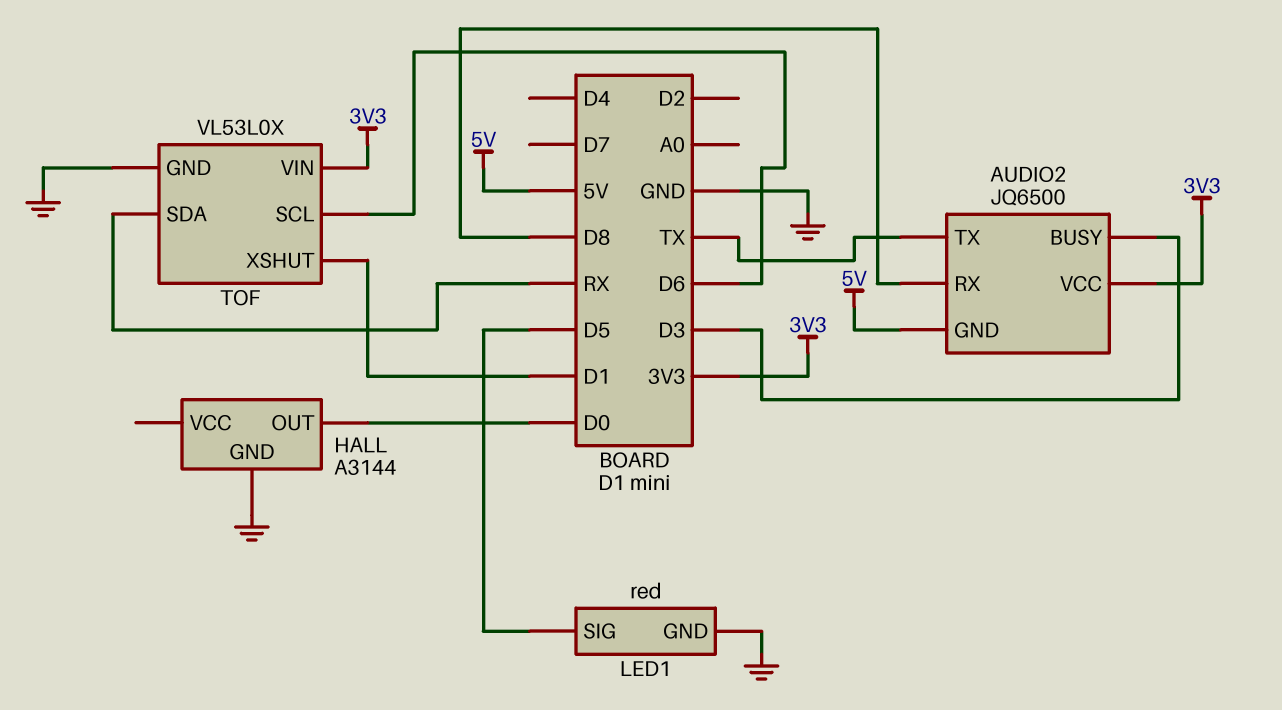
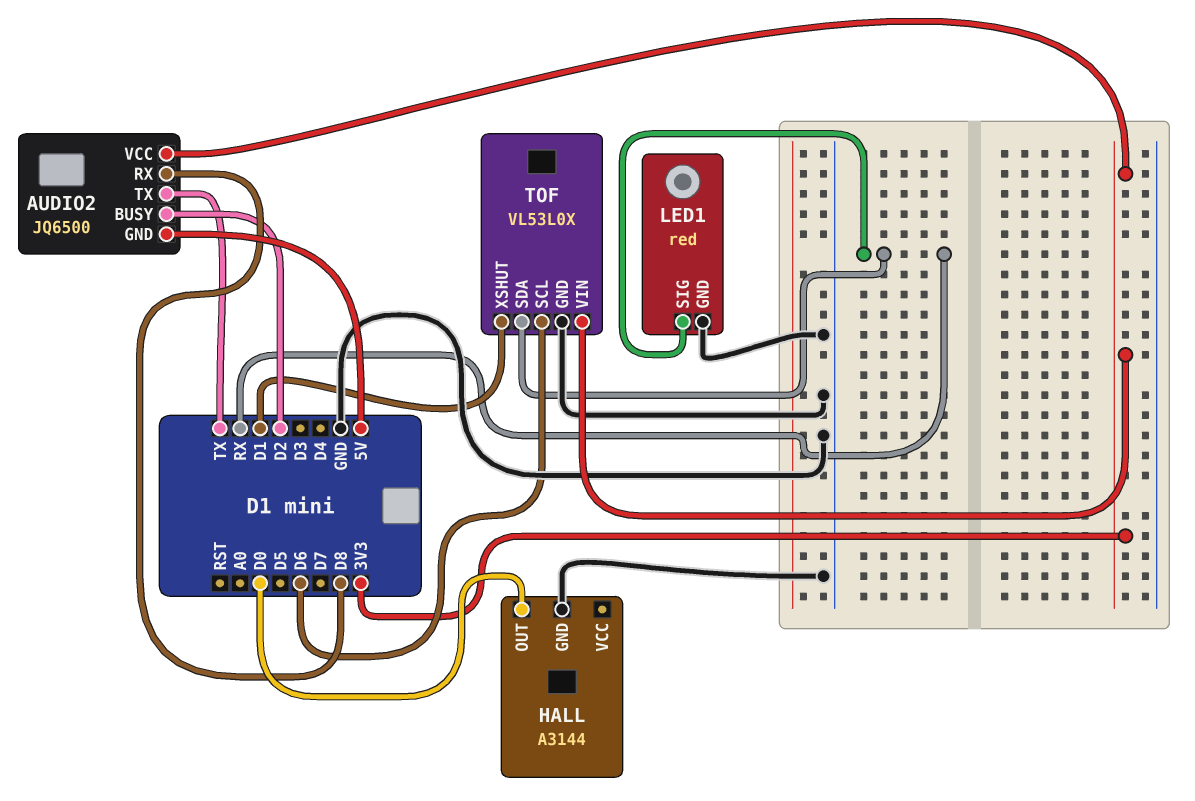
AUDIO2 pin BUSY: D3 -> D2
LED1 pin SIG: D5 -> RX

